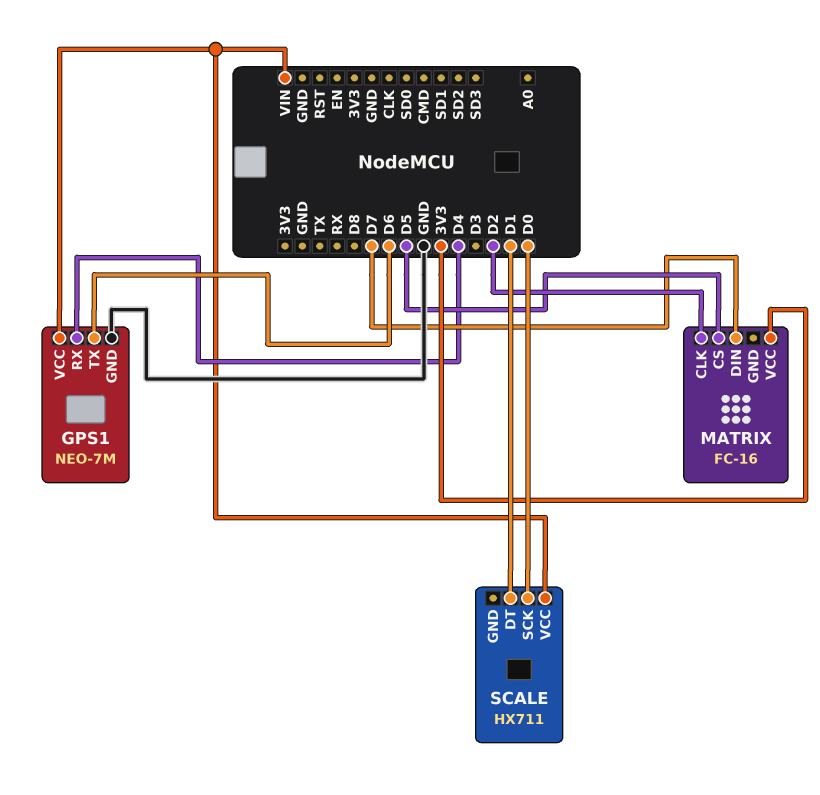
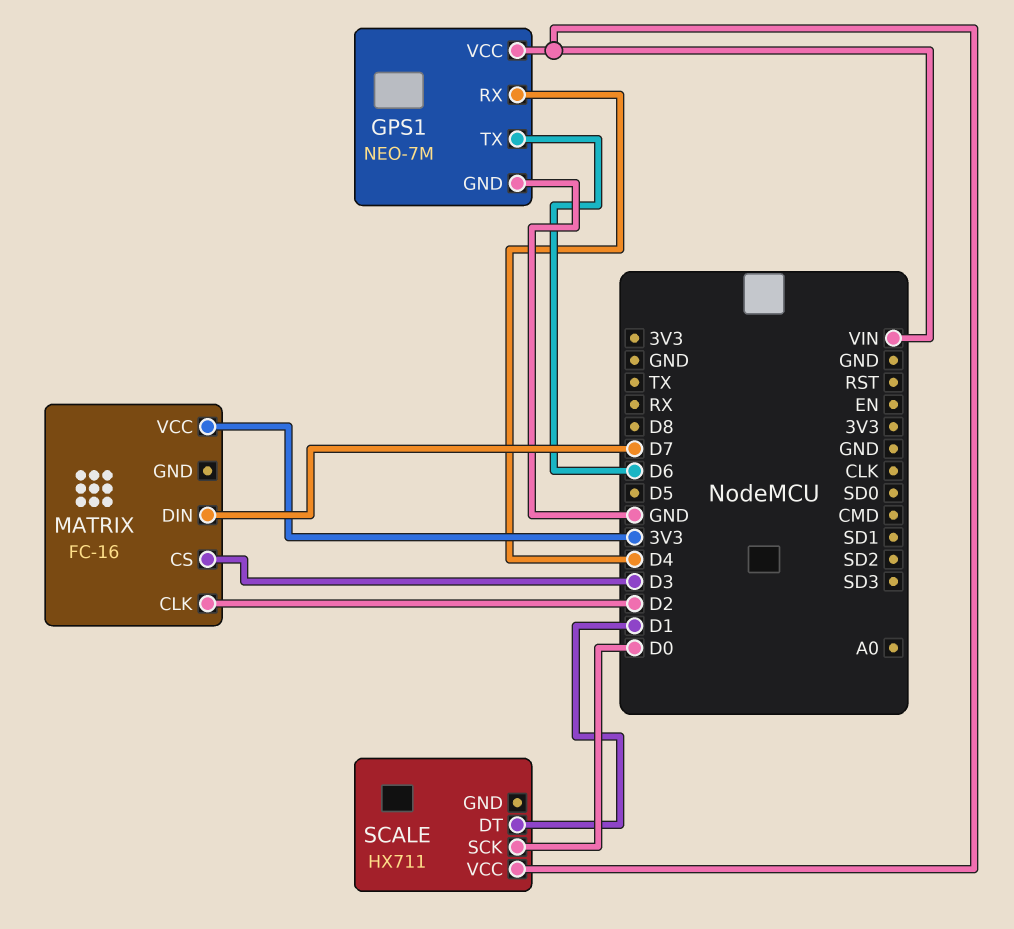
MATRIX pin CS: D5 -> D3

